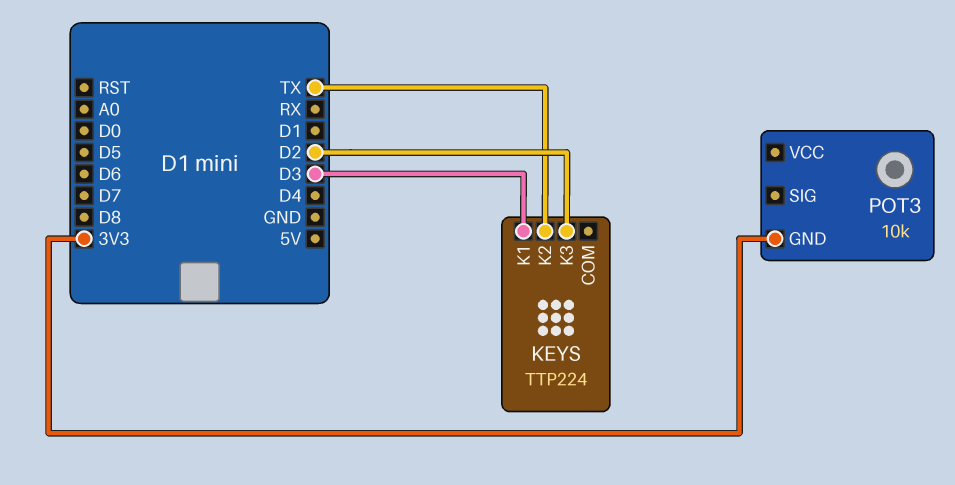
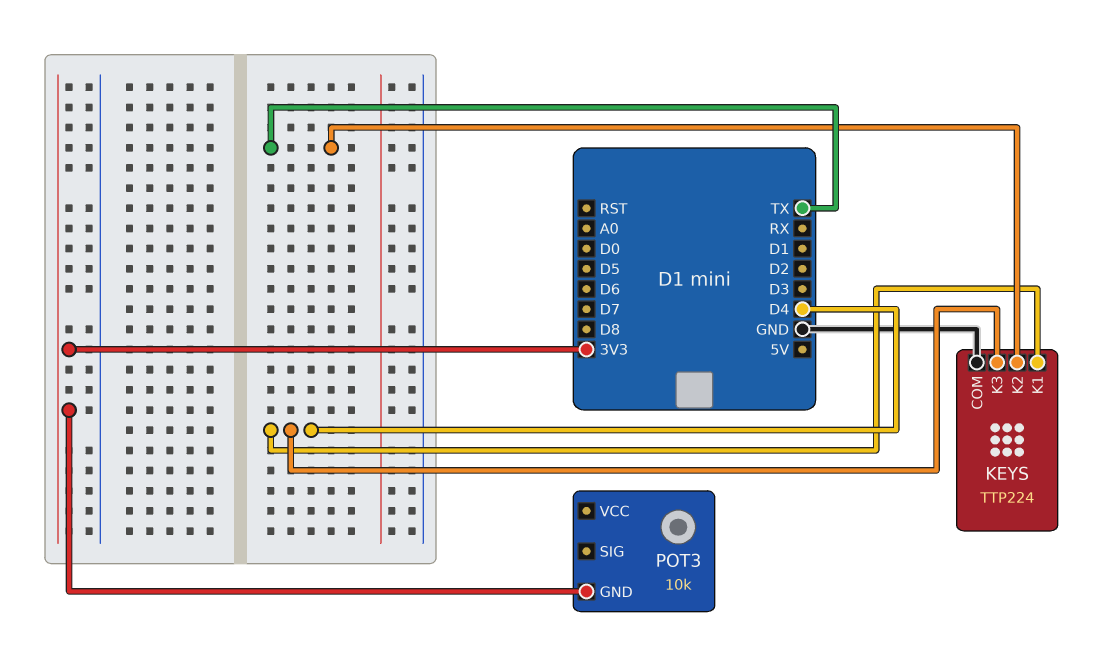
KEYS pin COM: none -> GND
KEYS pin K1: D3 -> D4
KEYS pin K3: D2 -> D4

